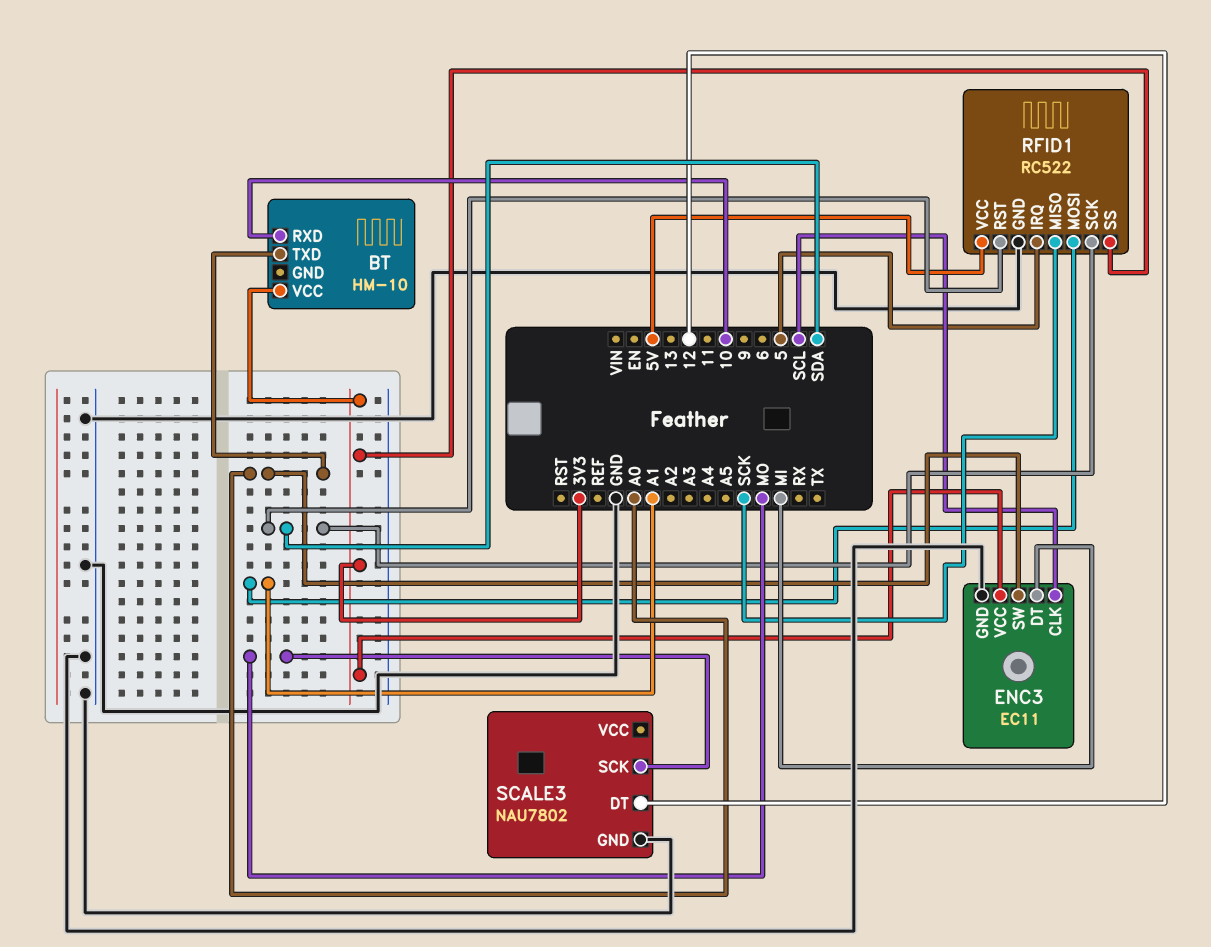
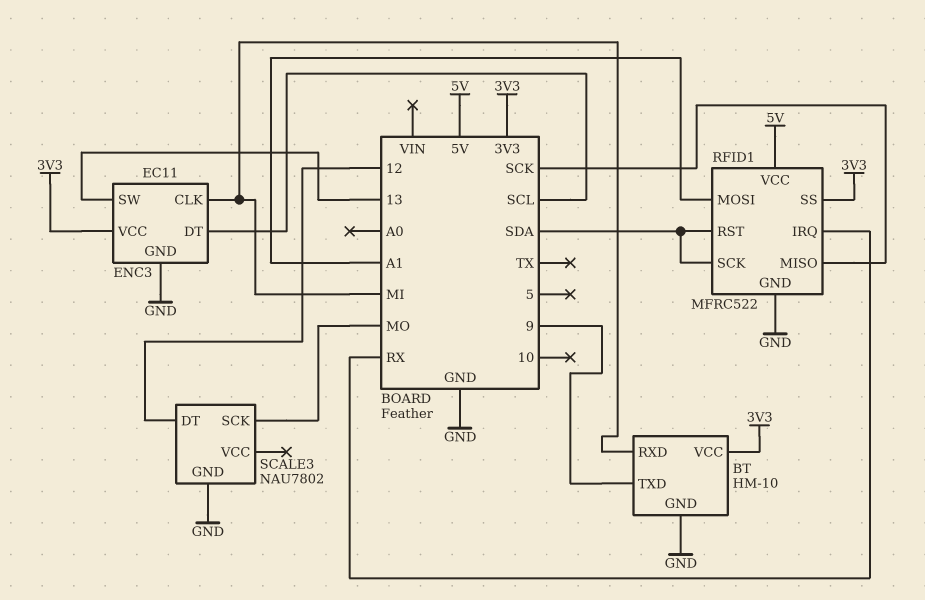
BT pin GND: none -> GND
BT pin RXD: 10 -> MI
BT pin TXD: A0 -> 9
ENC3 pin CLK: SCL -> MI
ENC3 pin DT: MI -> SCL
ENC3 pin SW: A0 -> 13
RFID1: RC522 -> MFRC522
RFID1 pin IRQ: 5 -> RX

